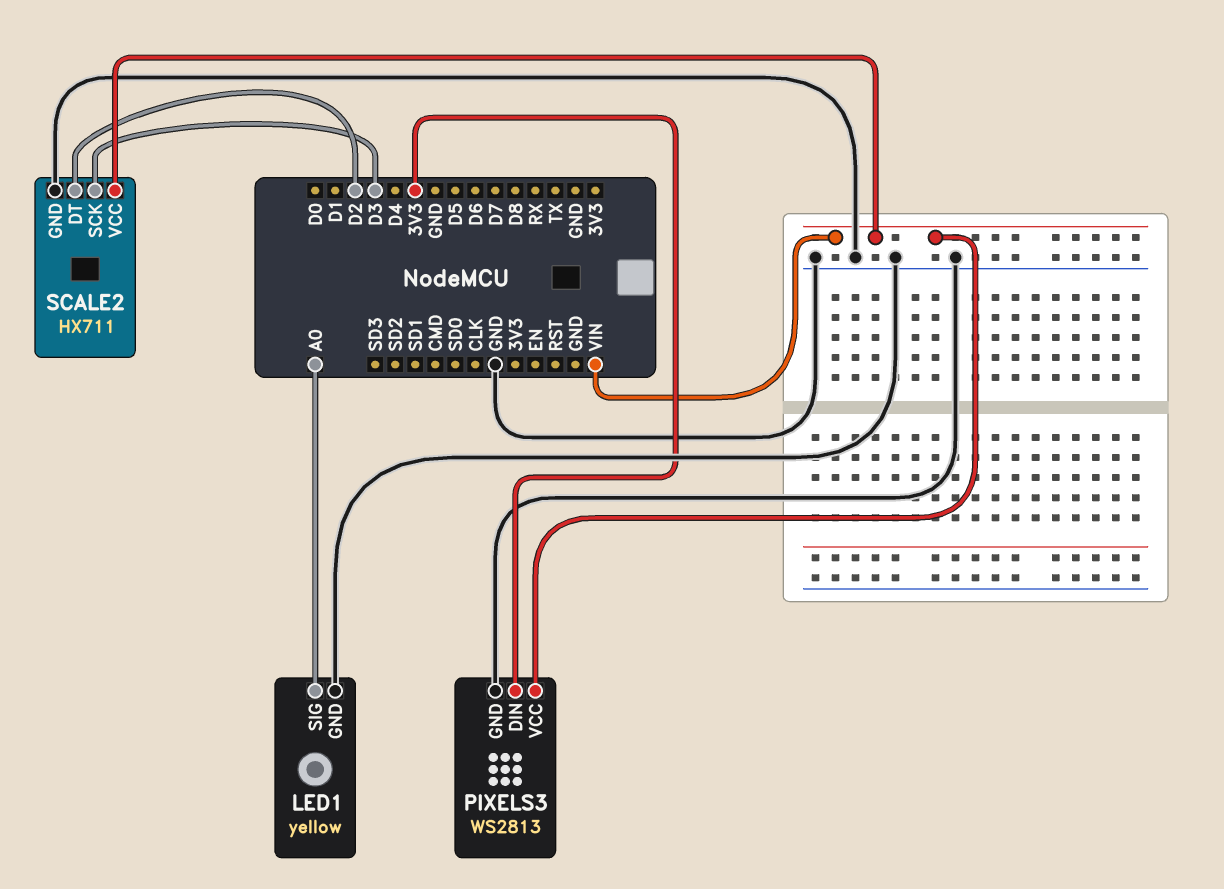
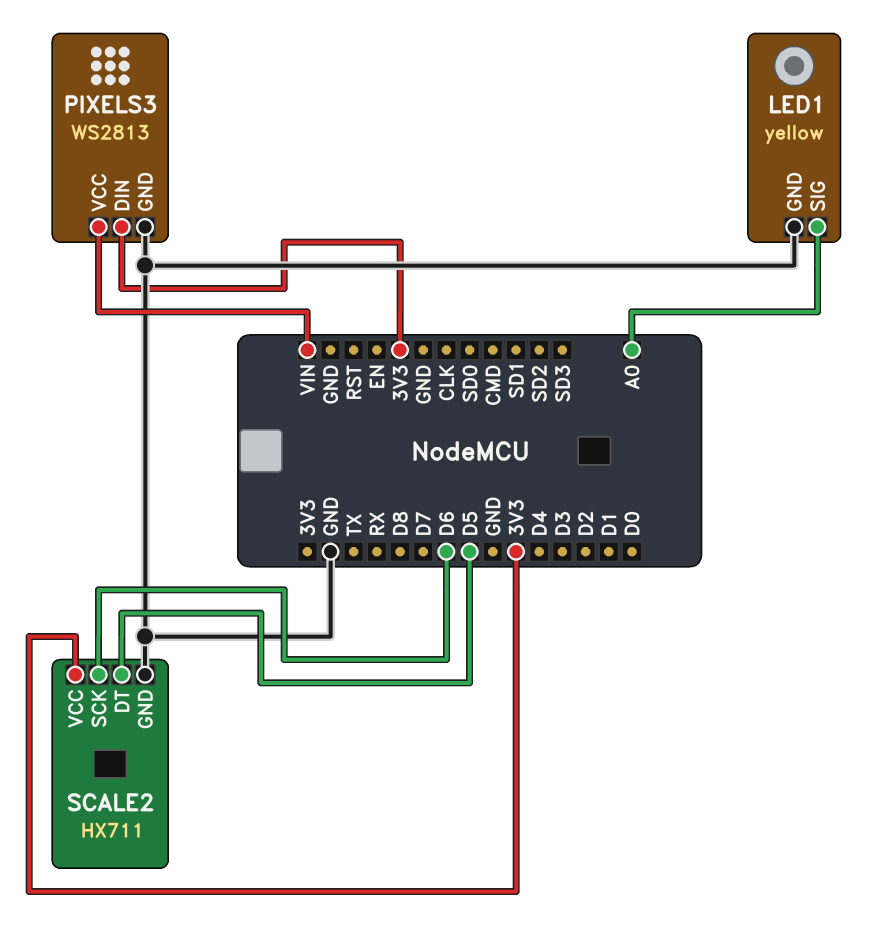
SCALE2 pin DT: D2 -> D5
SCALE2 pin SCK: D3 -> D6
SCALE2 pin VCC: VIN -> 3V3

